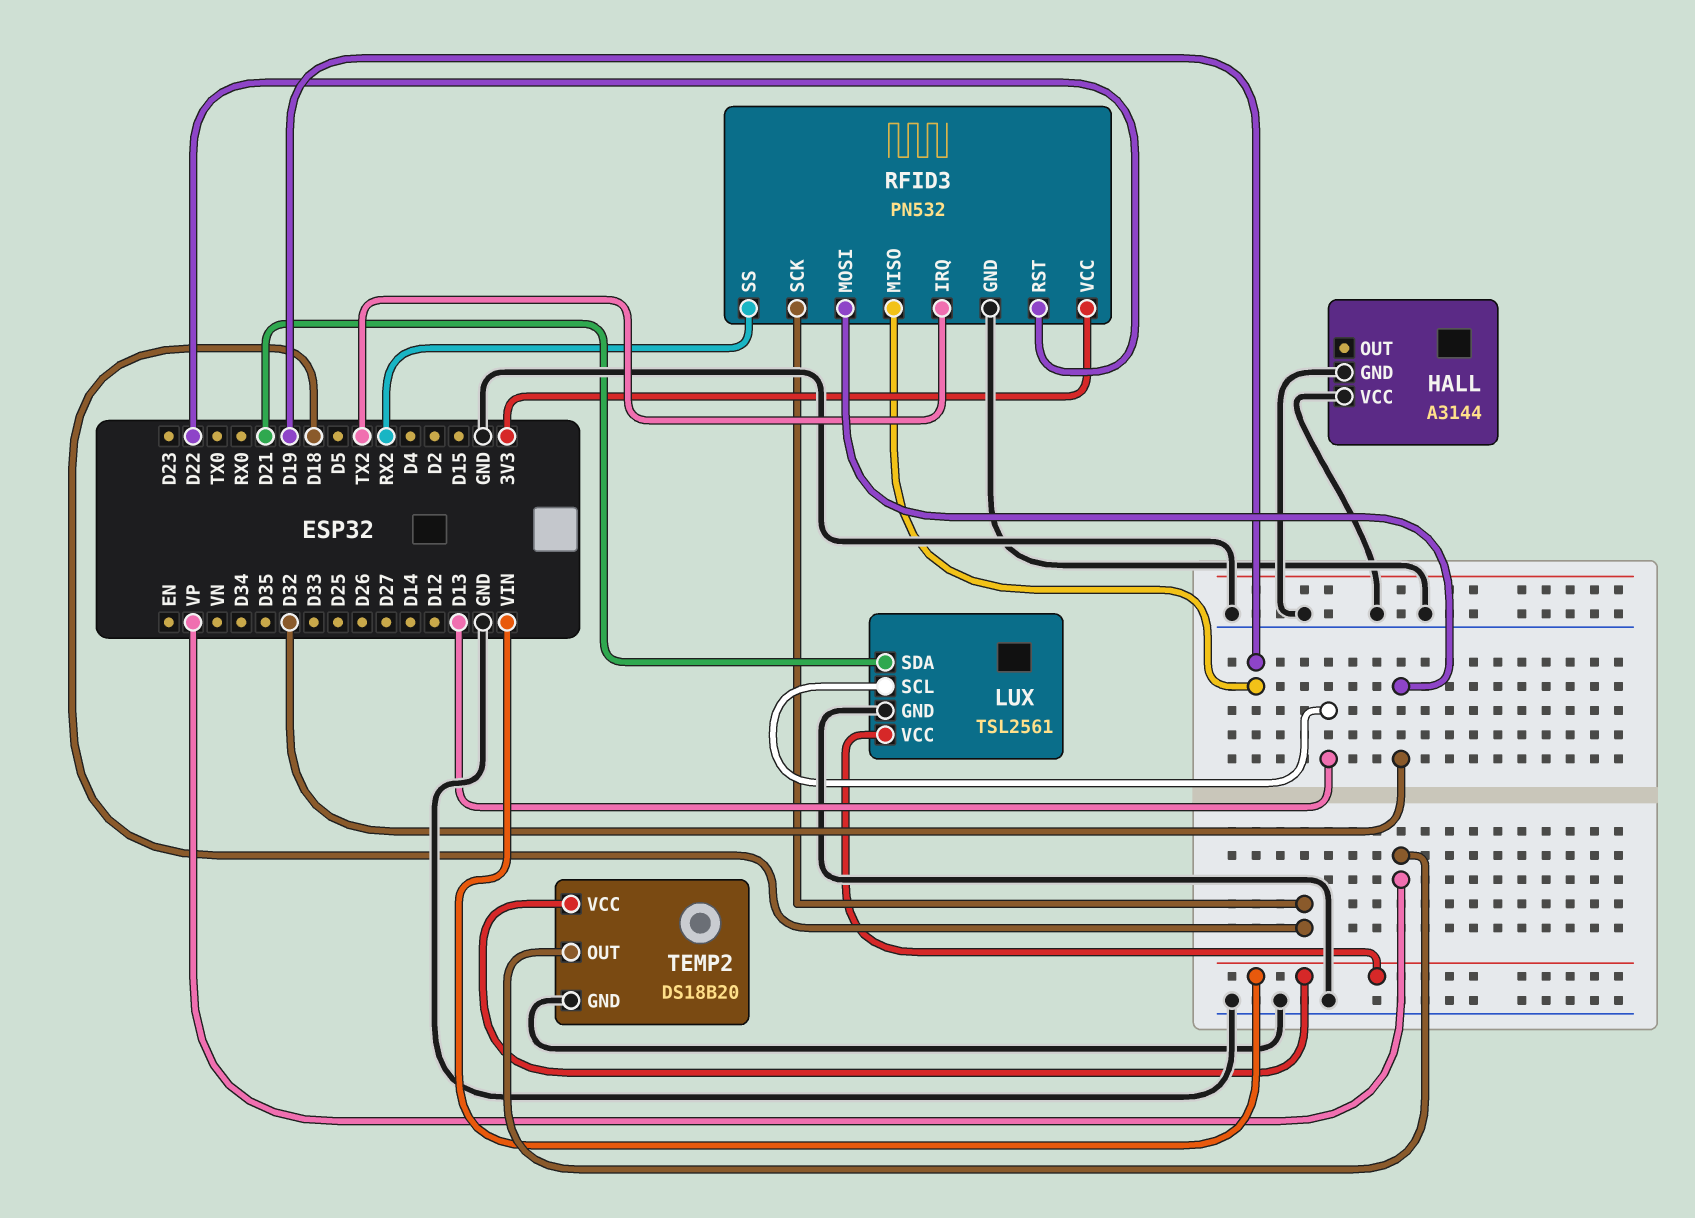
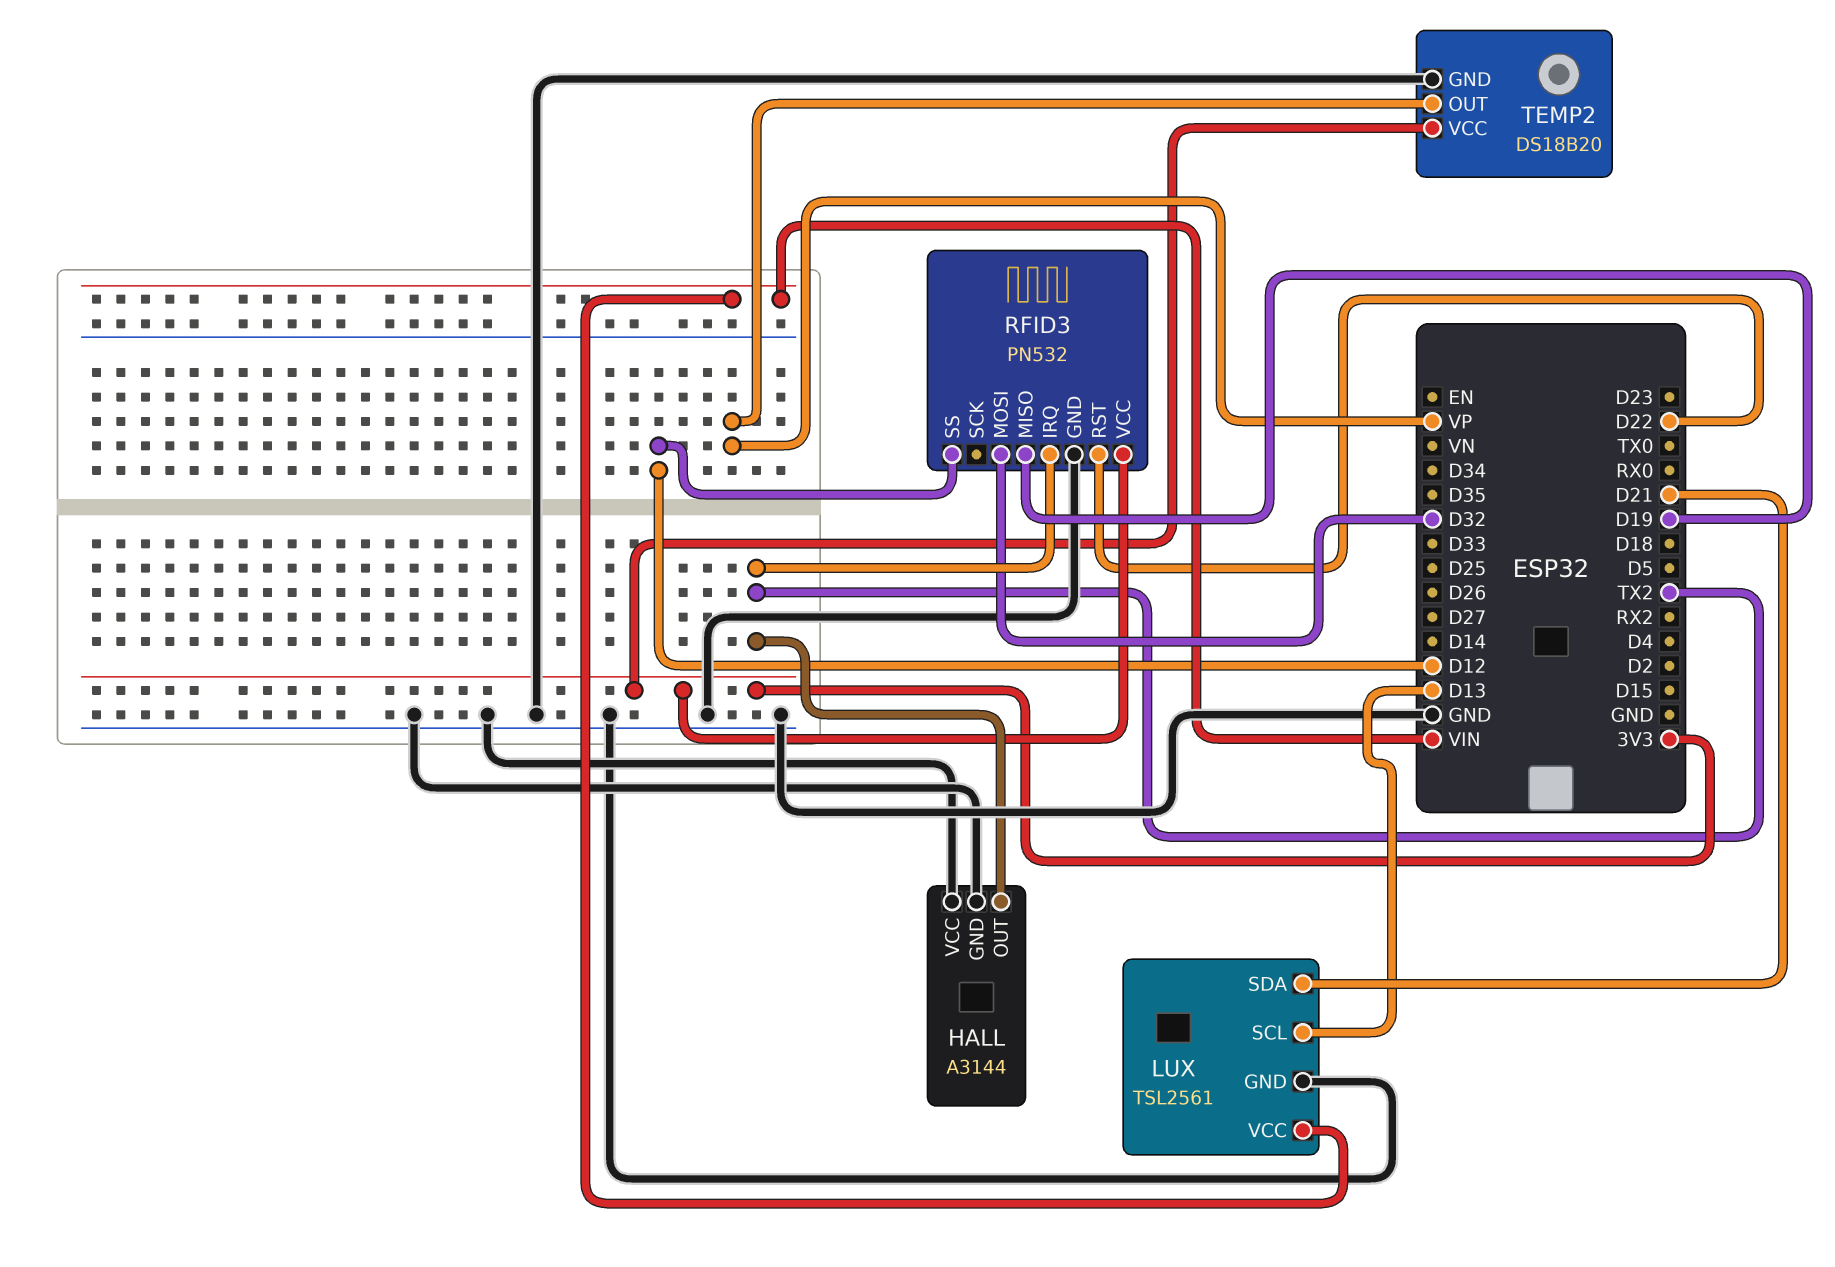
HALL pin OUT: none -> TX2
RFID3 pin SCK: D18 -> none
RFID3 pin SS: RX2 -> D12
TEMP2 pin VCC: VIN -> 3V3

